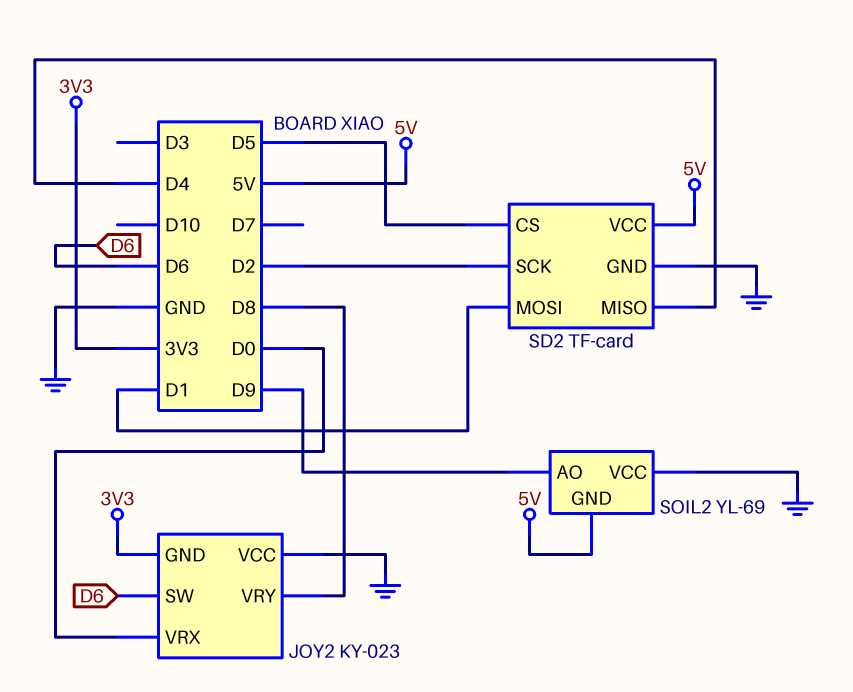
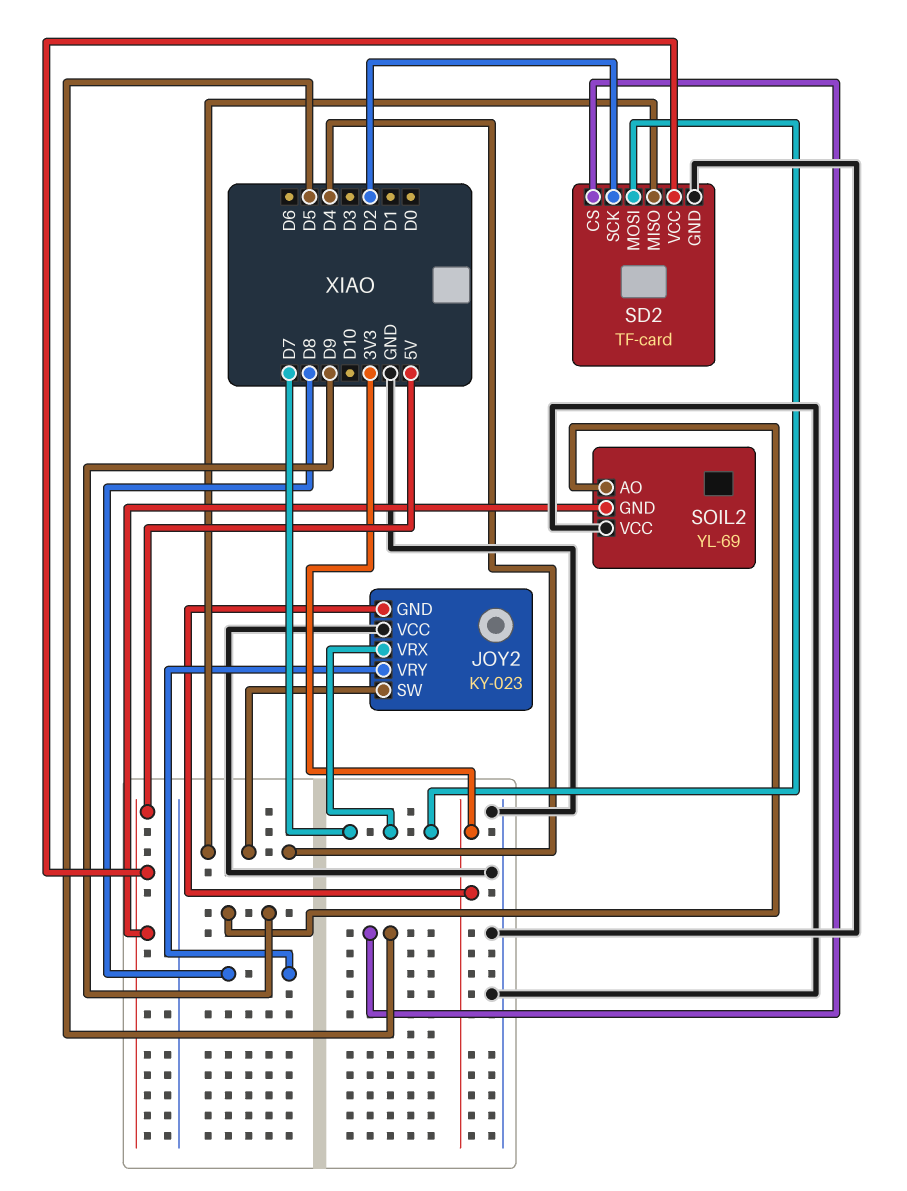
JOY2 pin SW: D6 -> D4
JOY2 pin VRX: D0 -> D7
SD2 pin MOSI: D1 -> D7

